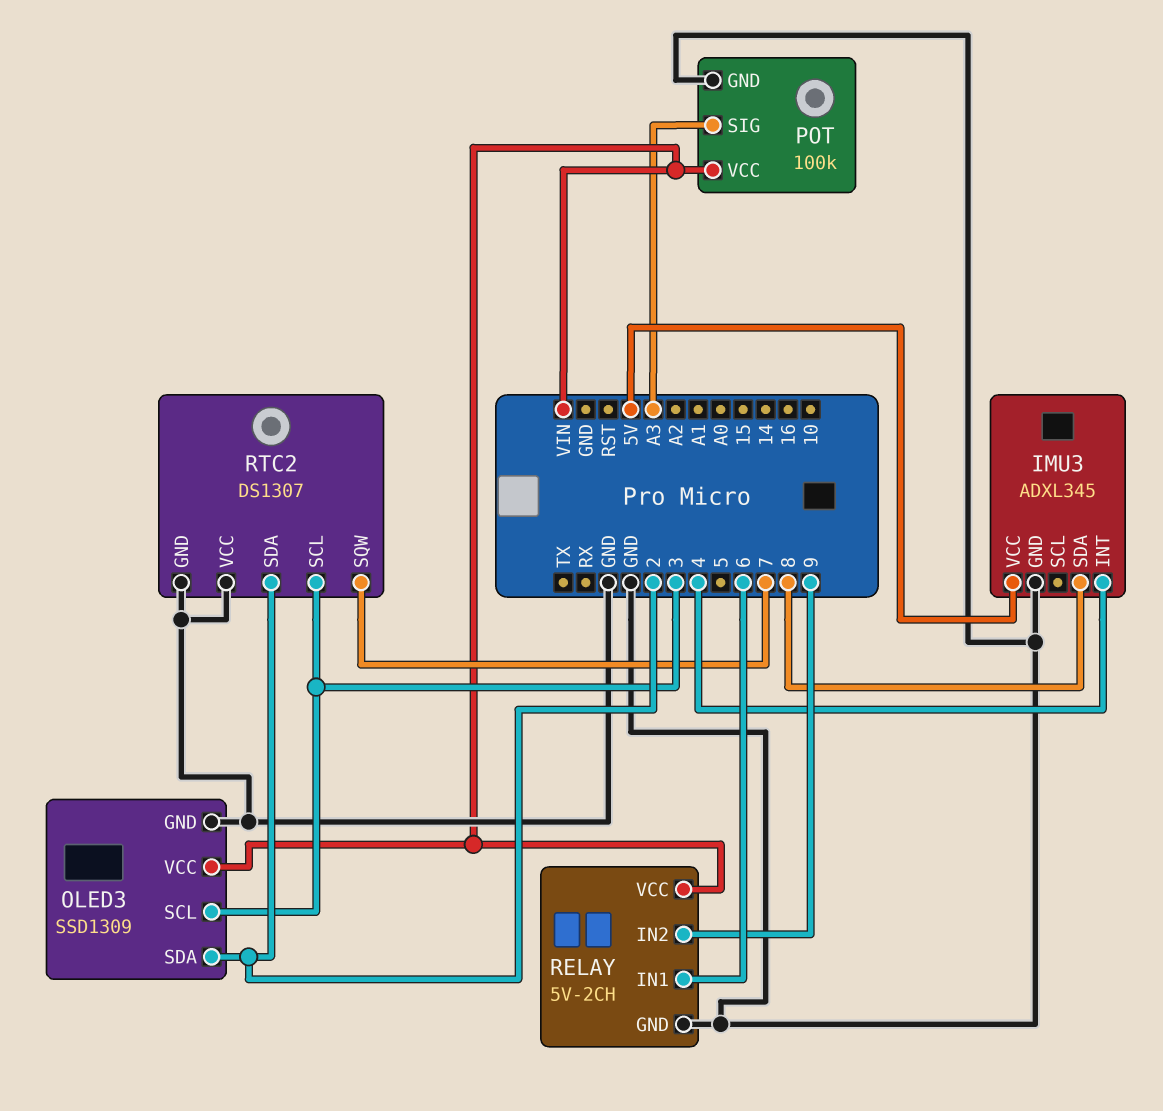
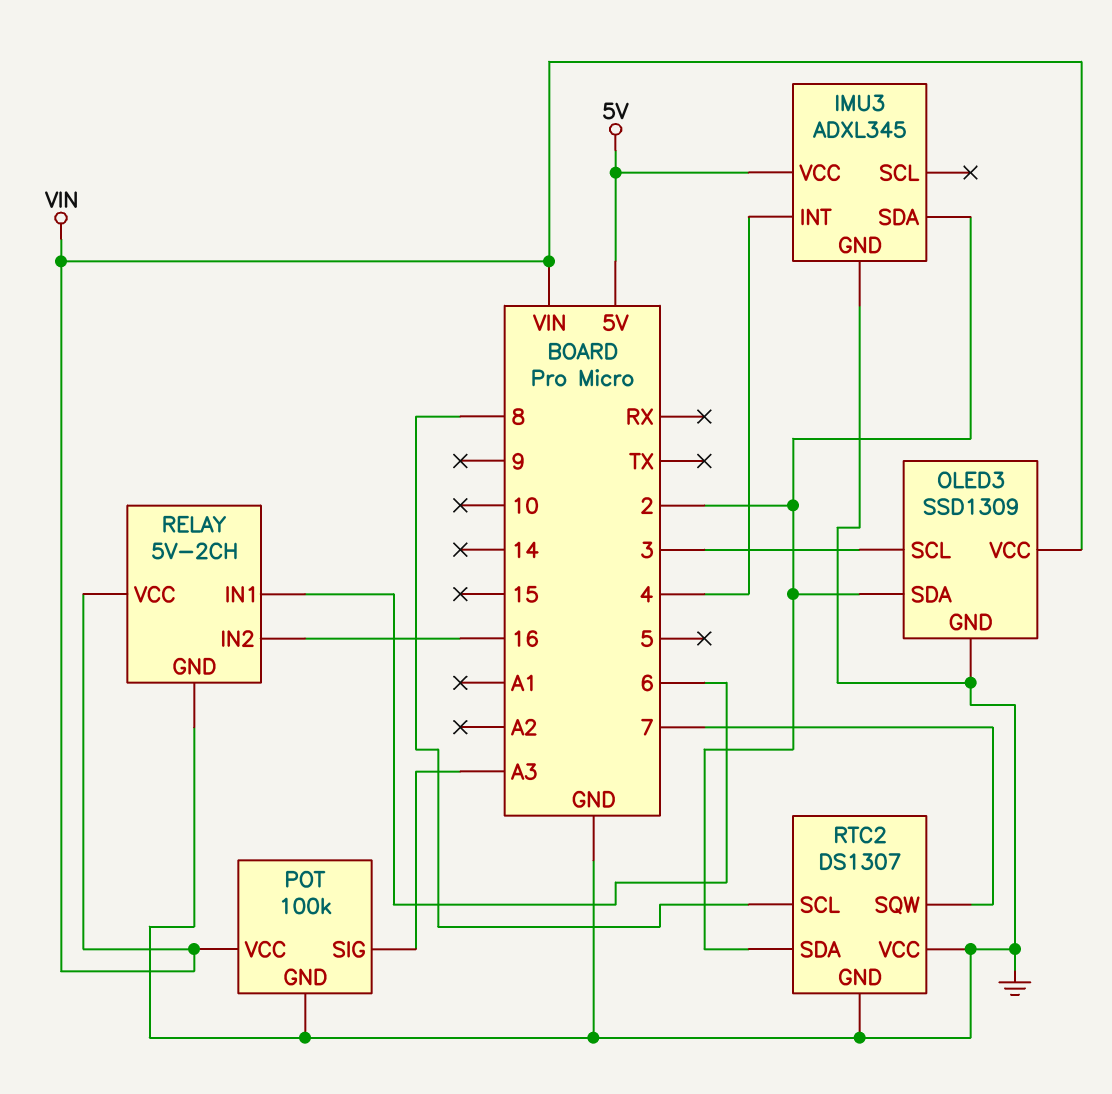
IMU3 pin SDA: 8 -> 2
RELAY pin IN2: 9 -> 16
RTC2 pin SCL: 3 -> 8

